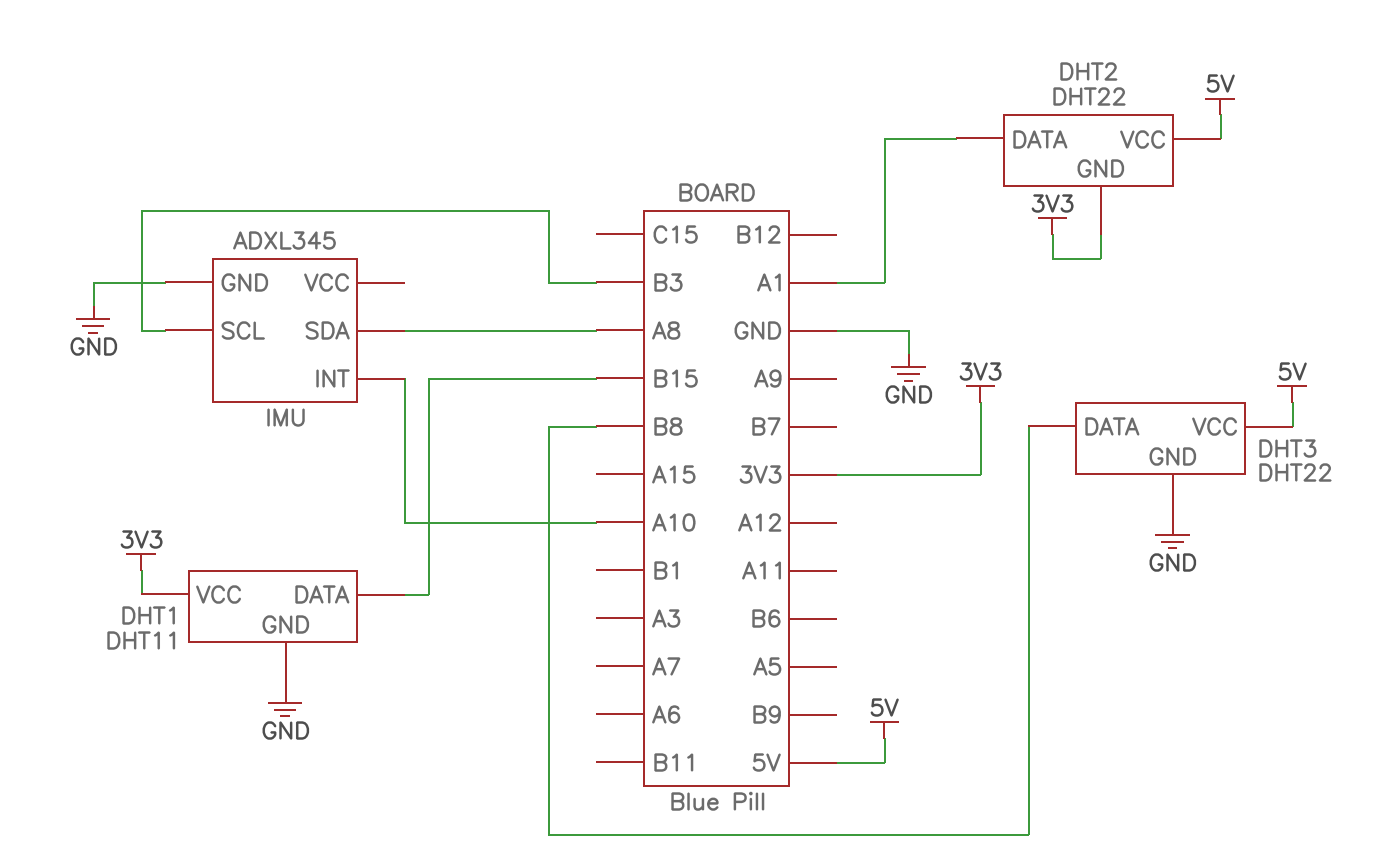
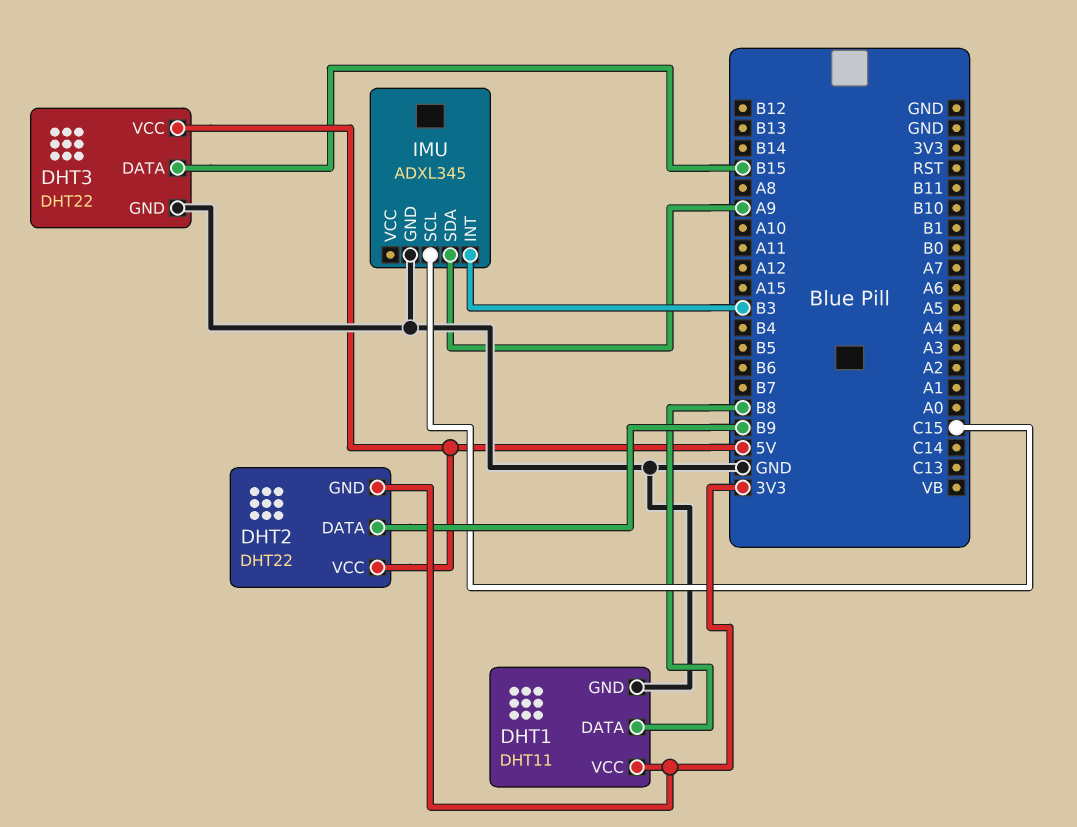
DHT1 pin DATA: B15 -> B8
DHT2 pin DATA: A1 -> B9
DHT3 pin DATA: B8 -> B15
IMU pin INT: A10 -> B3
IMU pin SCL: B3 -> C15
IMU pin SDA: A8 -> A9

